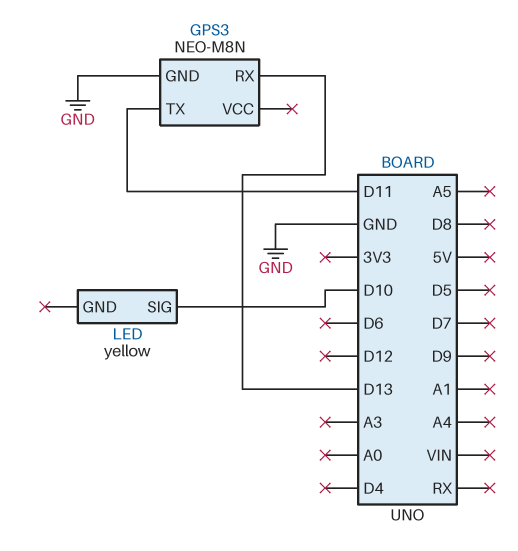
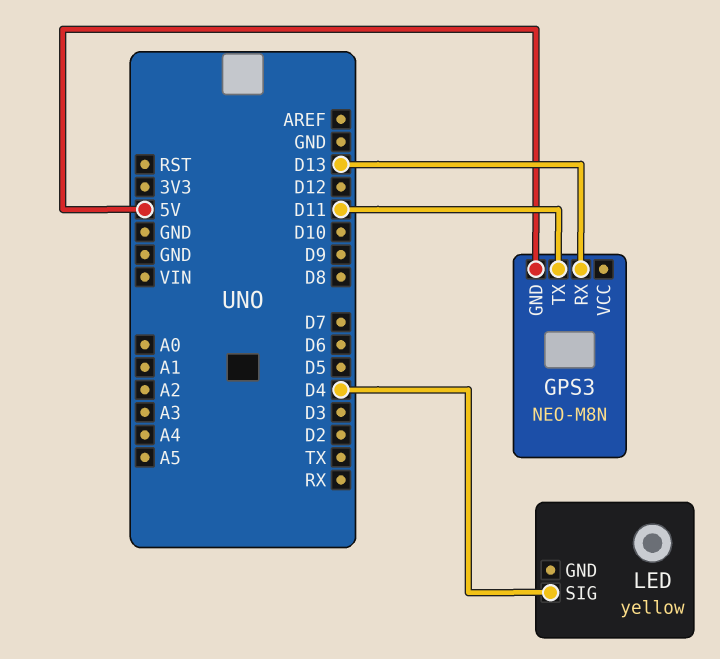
GPS3 pin GND: GND -> 5V
LED pin SIG: D10 -> D4

